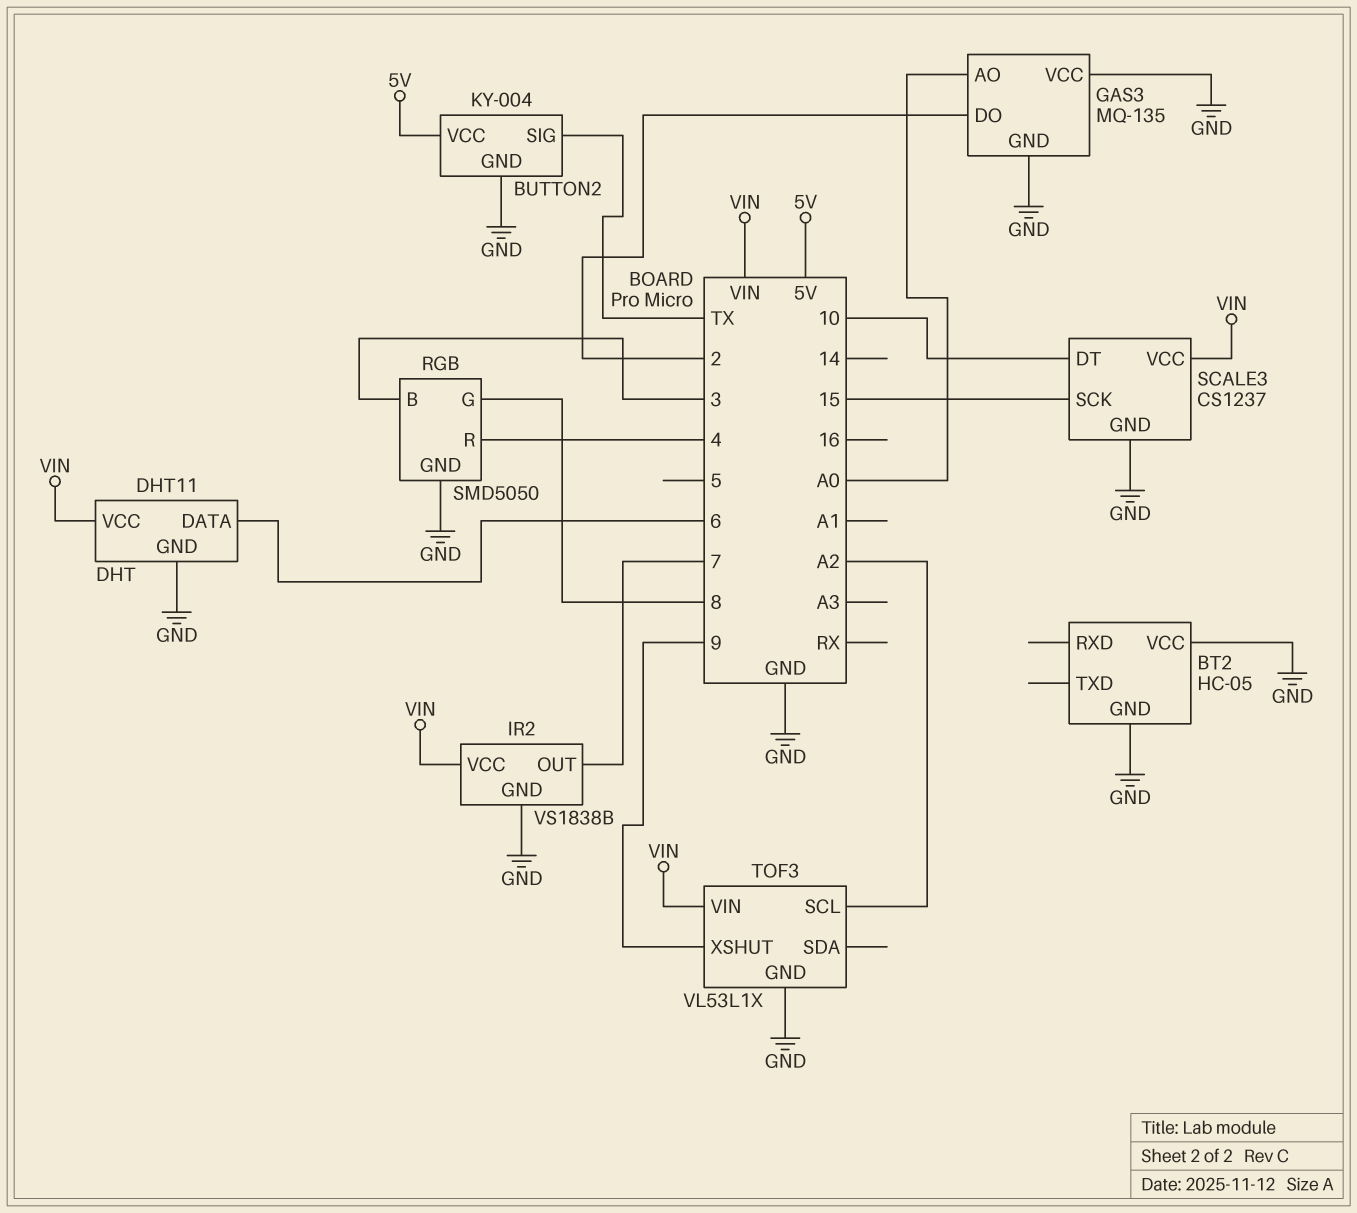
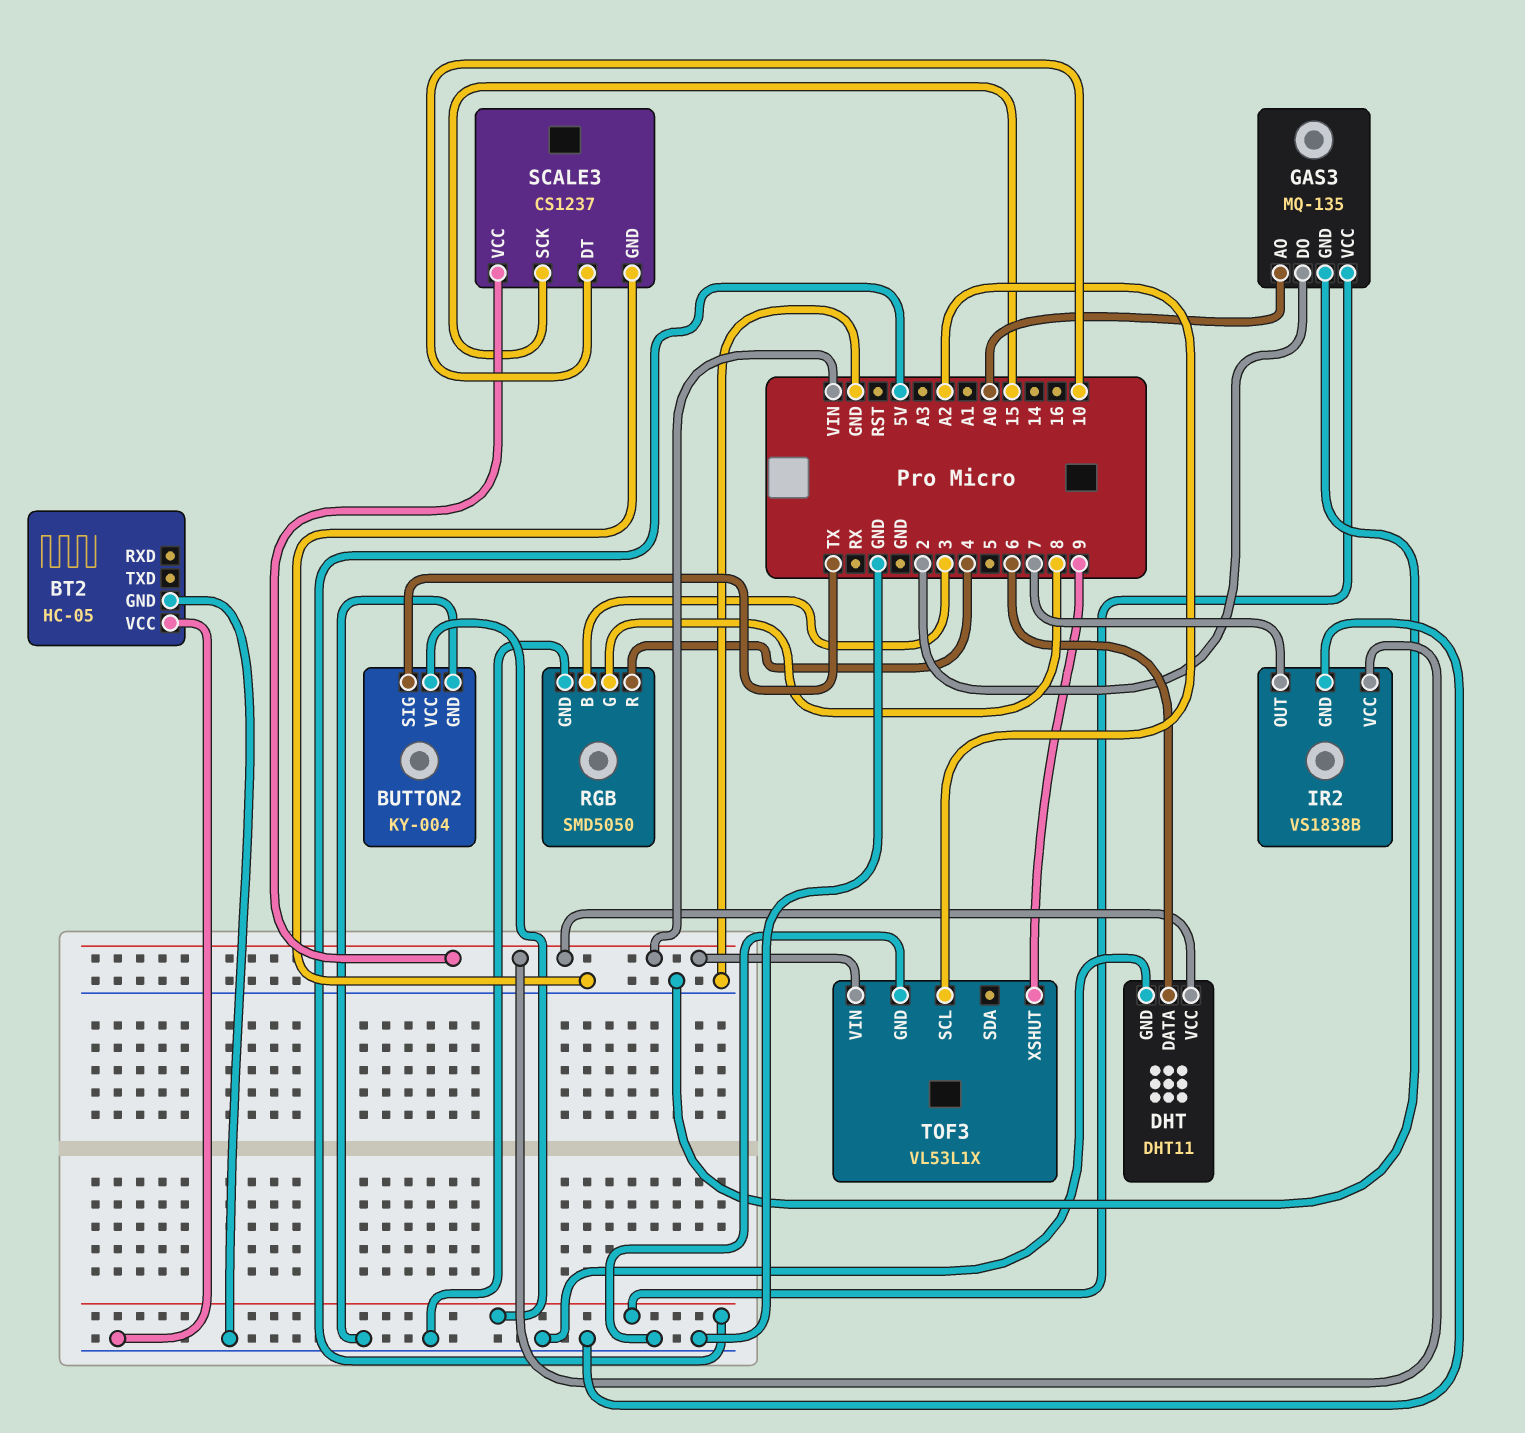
GAS3 pin VCC: GND -> 5V

